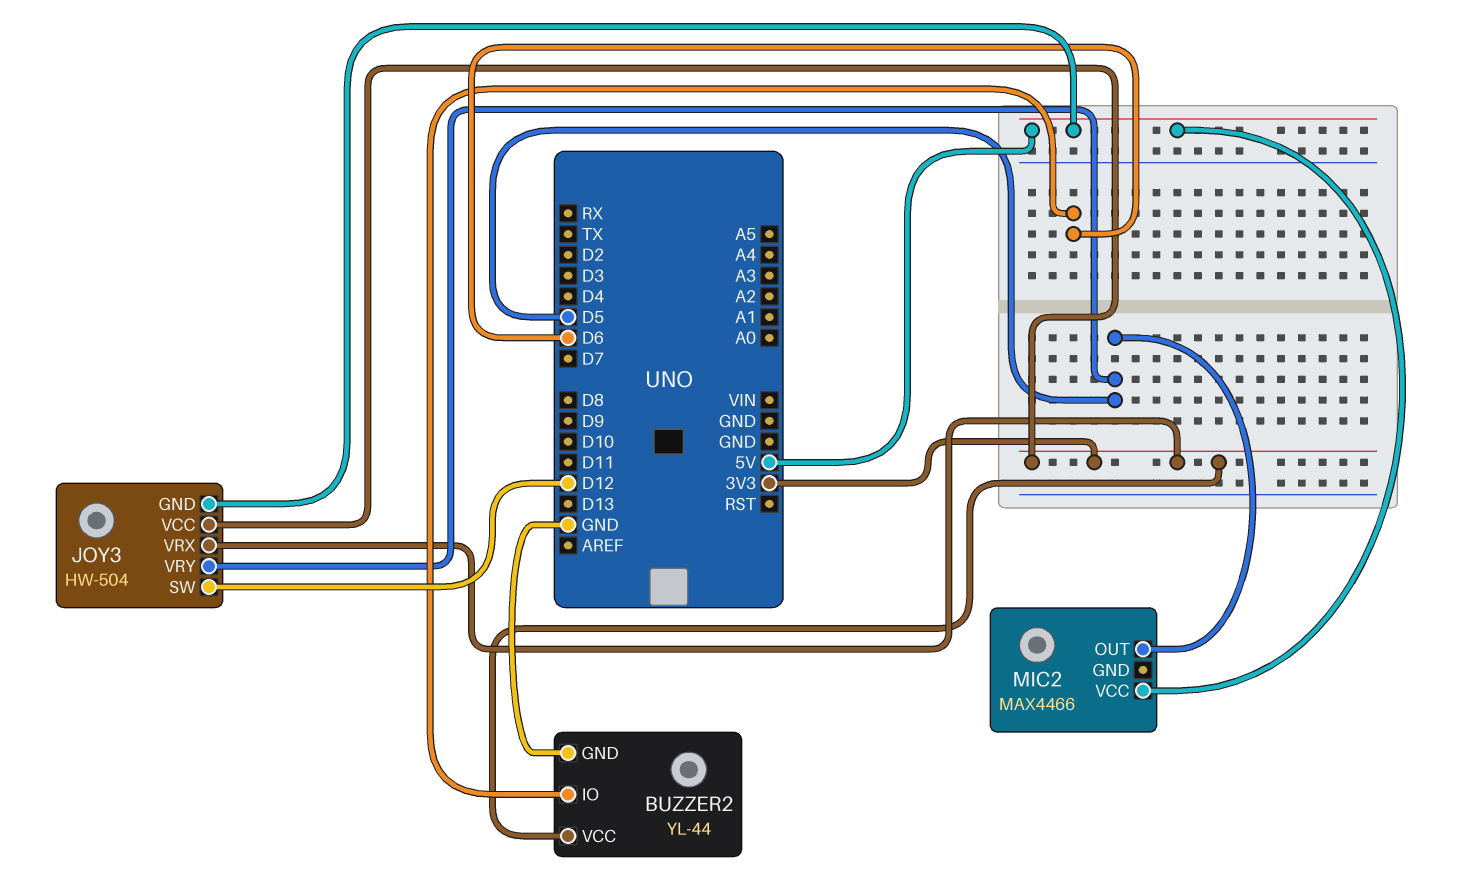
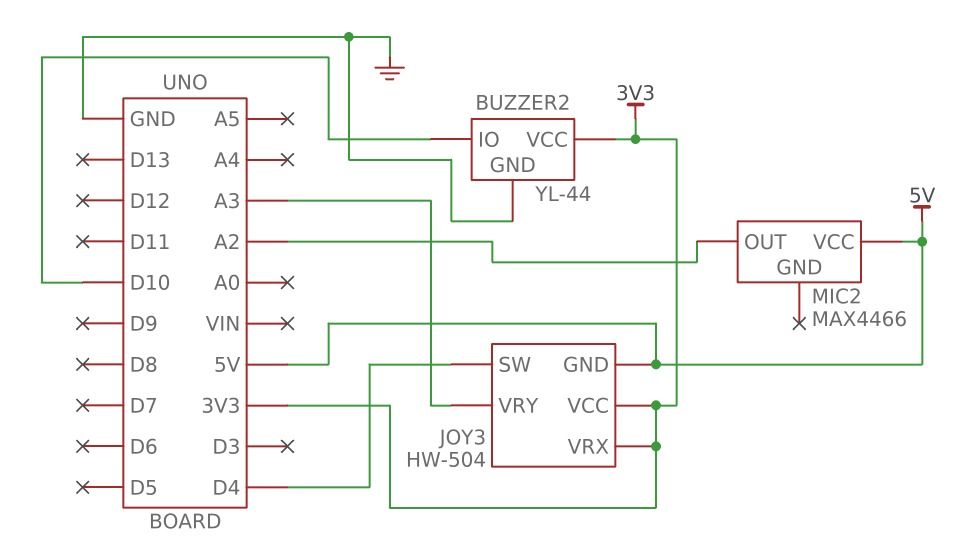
BUZZER2 pin IO: D6 -> D10
JOY3 pin SW: D12 -> D4
JOY3 pin VRY: D5 -> A3
MIC2 pin OUT: D5 -> A2

